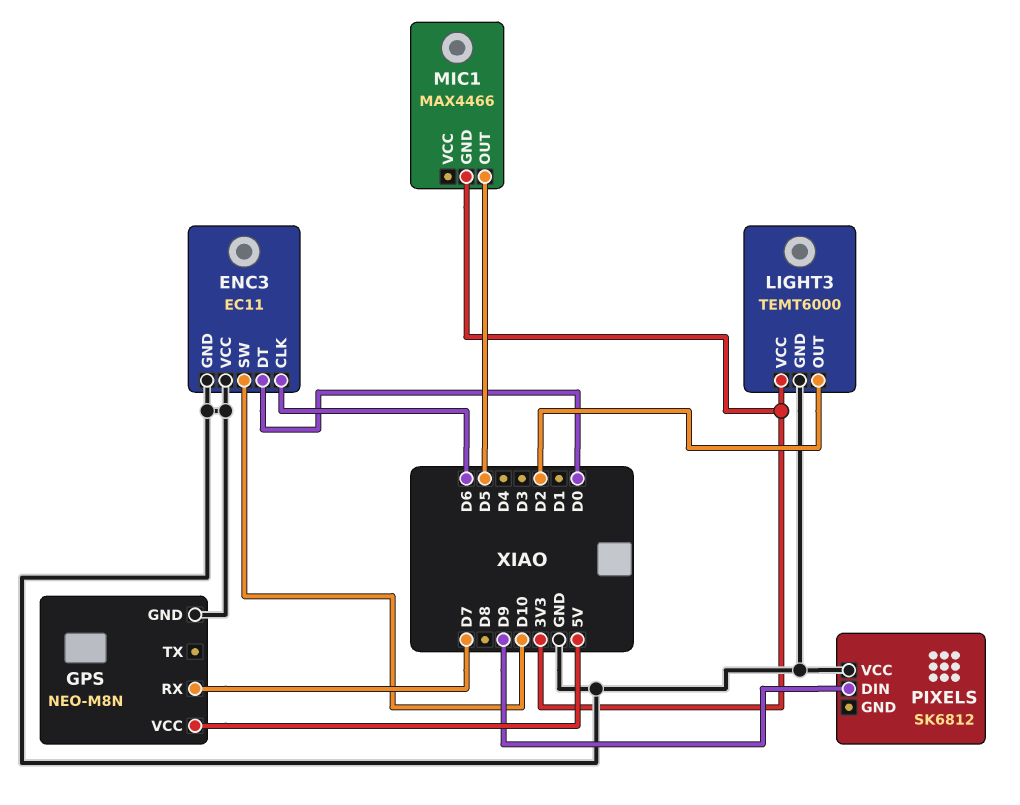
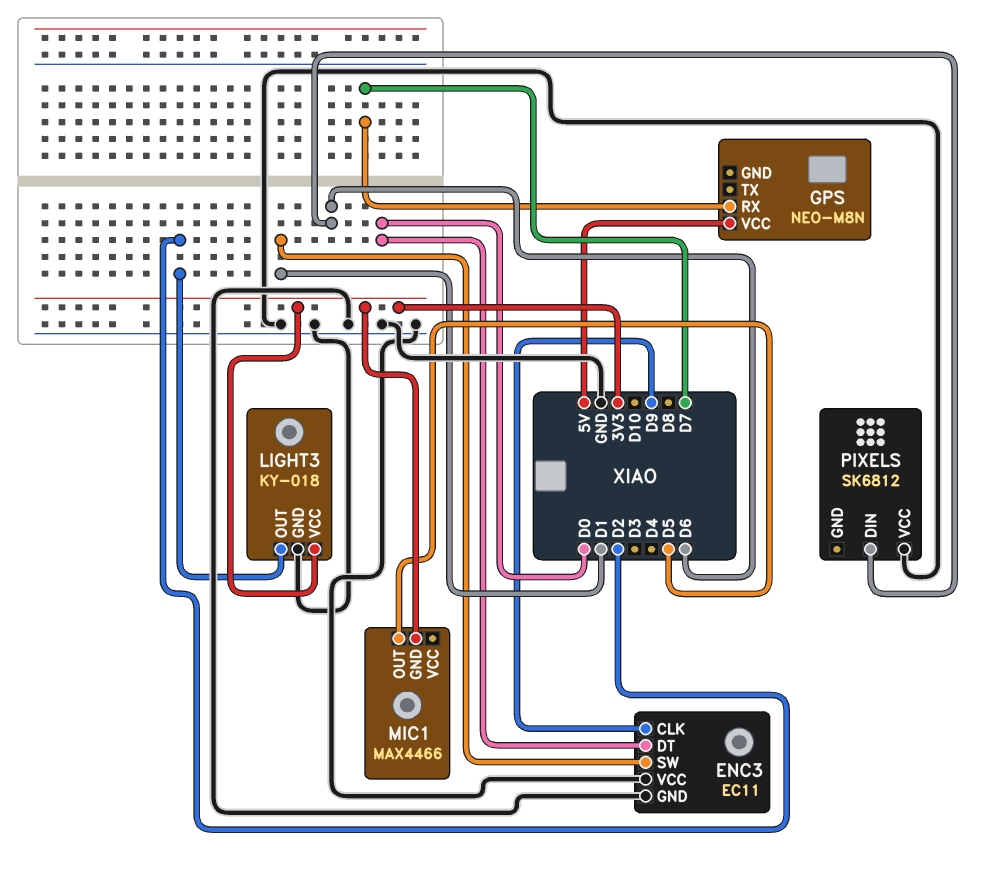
ENC3 pin CLK: D6 -> D9
ENC3 pin SW: D10 -> D1
GPS pin GND: GND -> none
LIGHT3: TEMT6000 -> KY-018
PIXELS pin DIN: D9 -> D6

